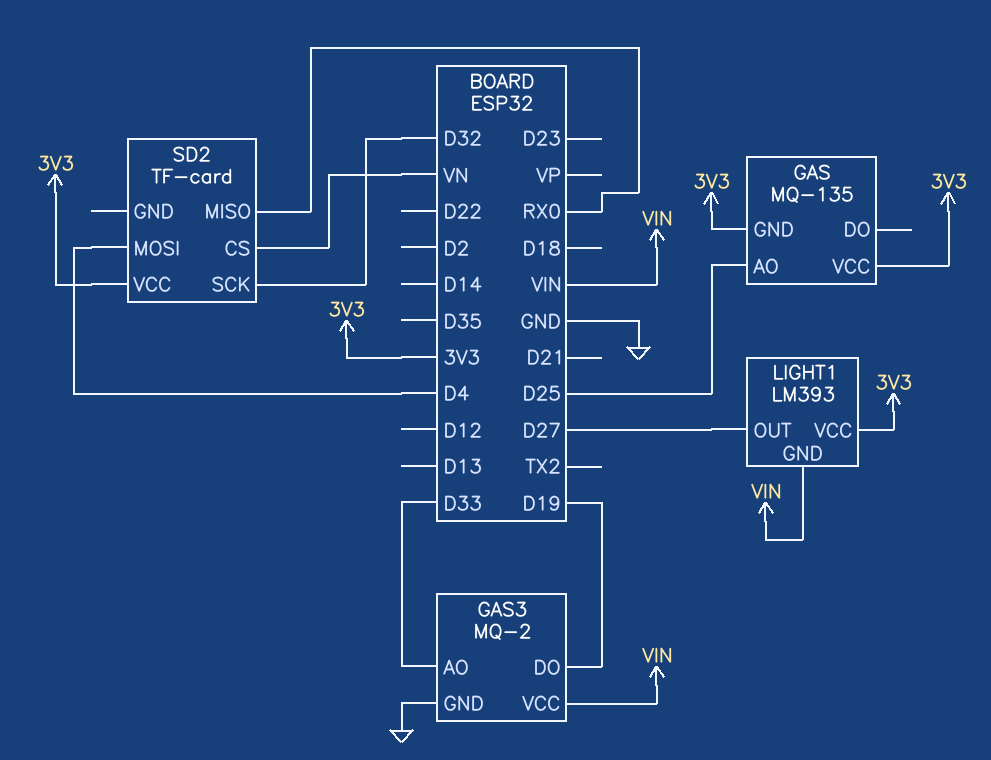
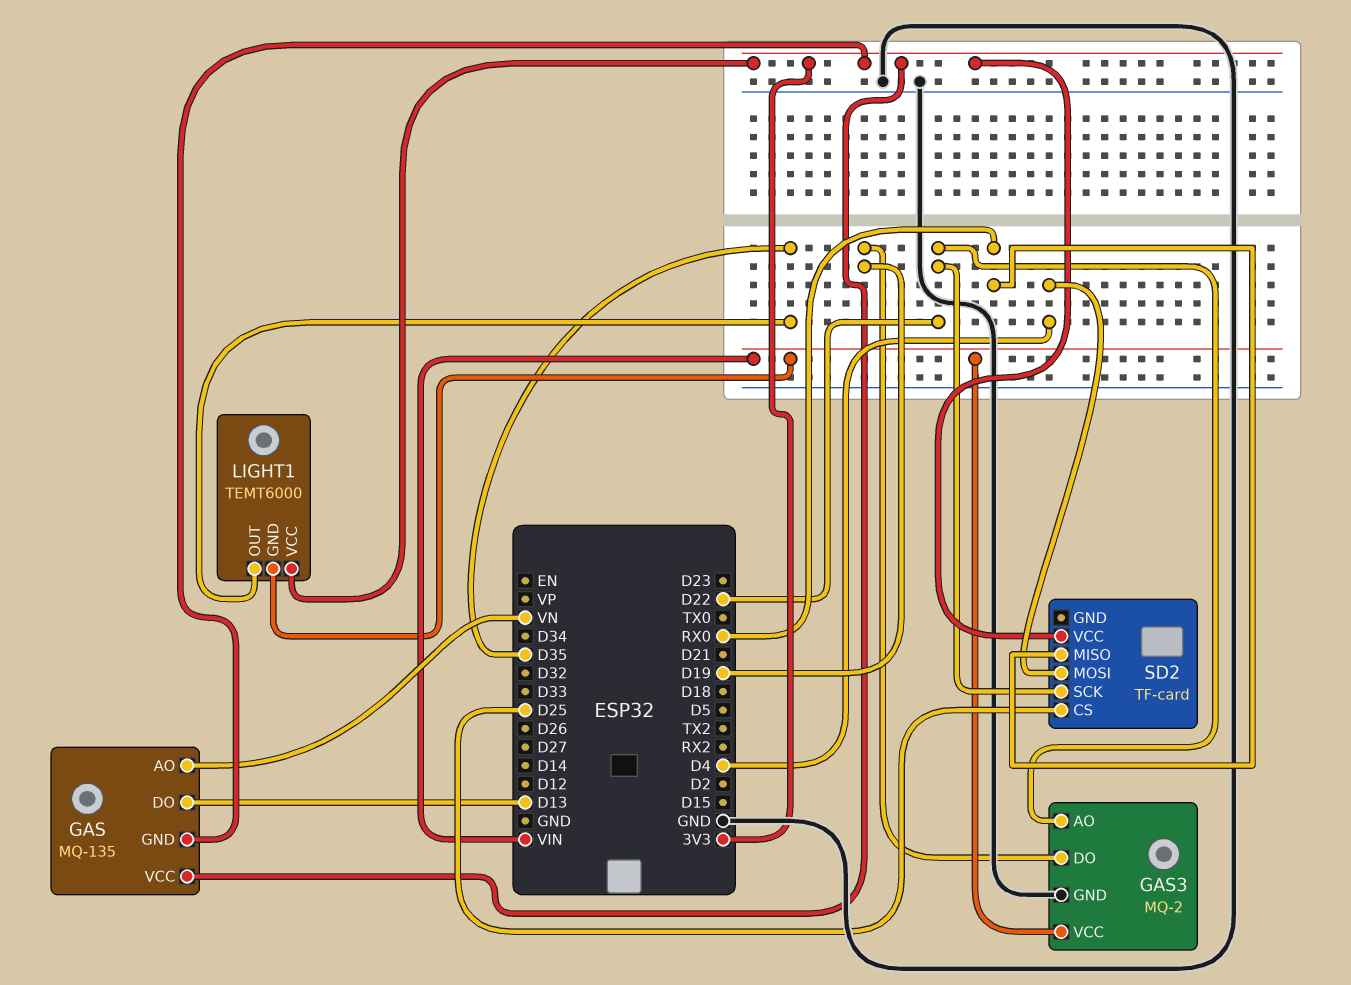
GAS pin AO: D25 -> VN
GAS pin DO: none -> D13
GAS3 pin AO: D33 -> D22
LIGHT1: LM393 -> TEMT6000
LIGHT1 pin OUT: D27 -> D35
SD2 pin CS: VN -> D25
SD2 pin SCK: D32 -> D22

